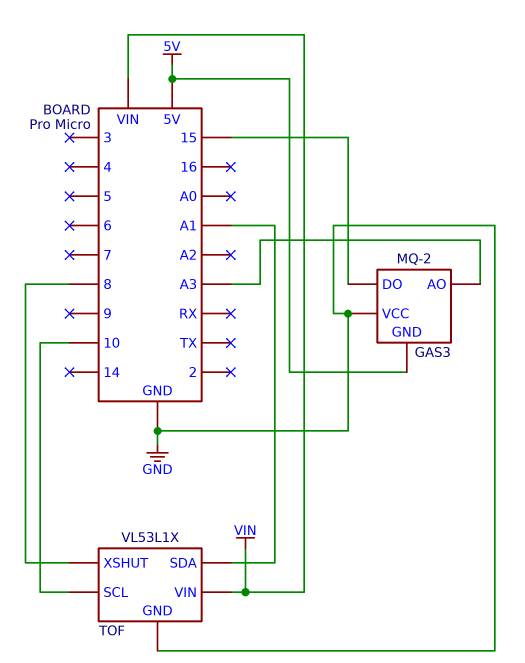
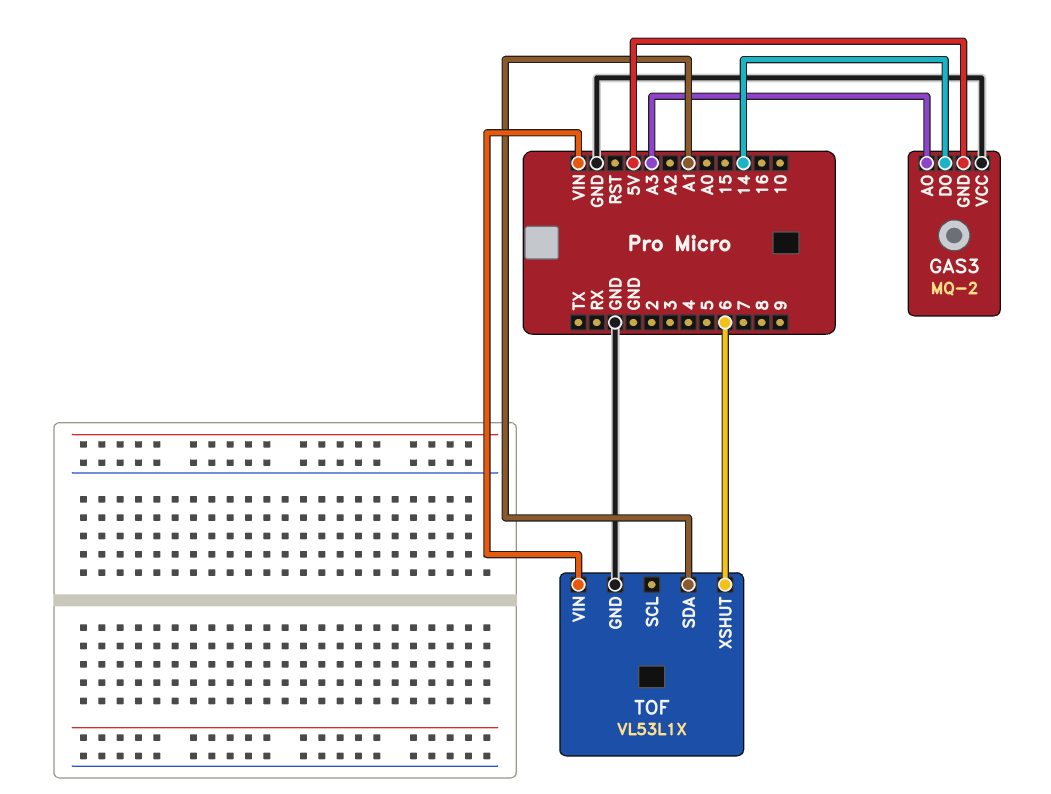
GAS3 pin DO: 15 -> 14
TOF pin SCL: 10 -> none
TOF pin XSHUT: 8 -> 6

